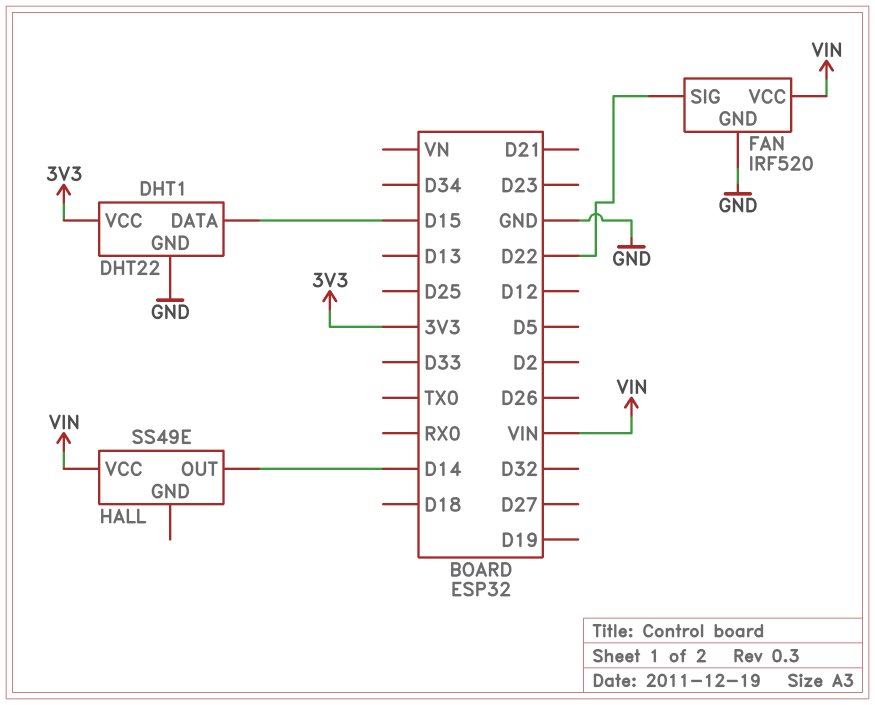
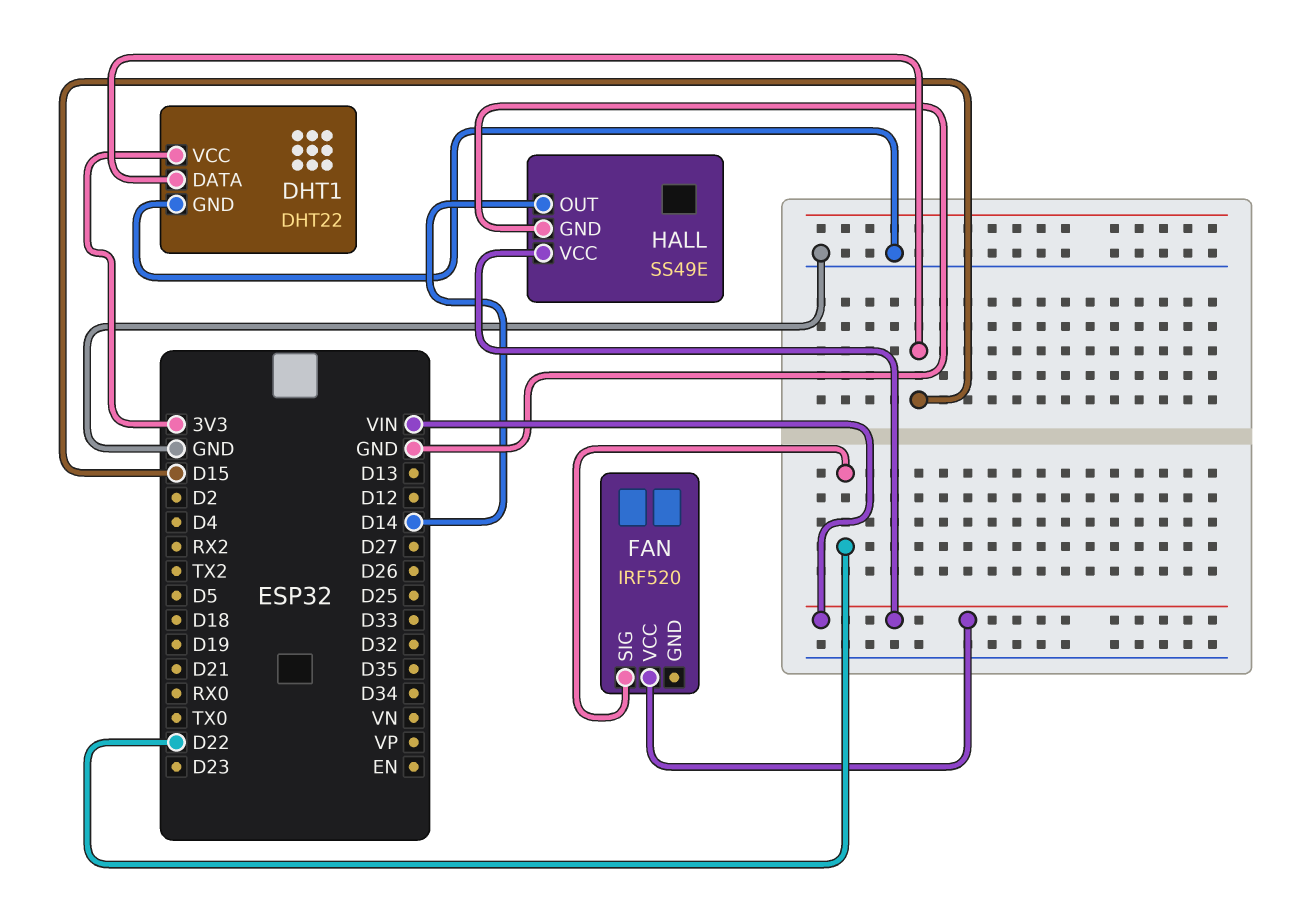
FAN pin GND: GND -> none
HALL pin GND: none -> GND

